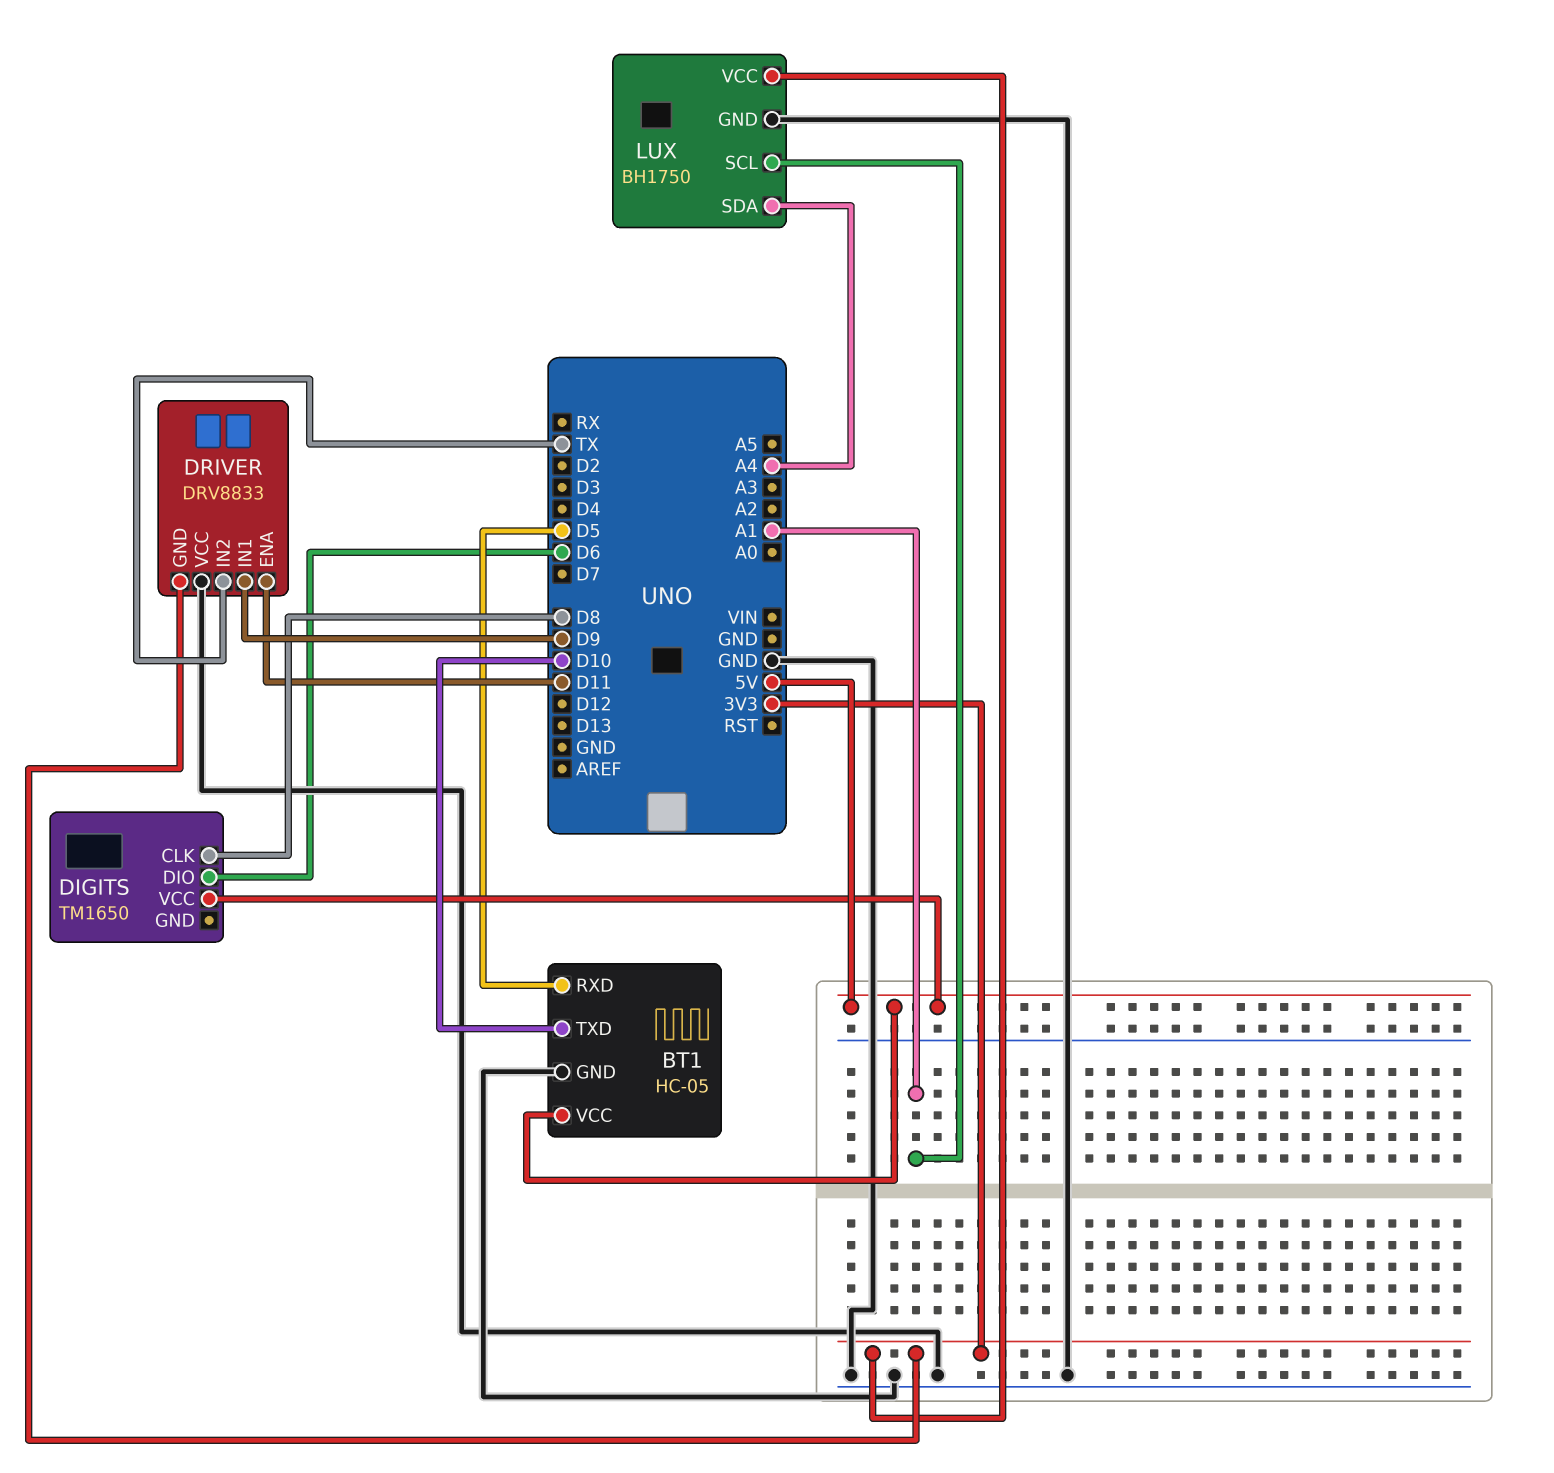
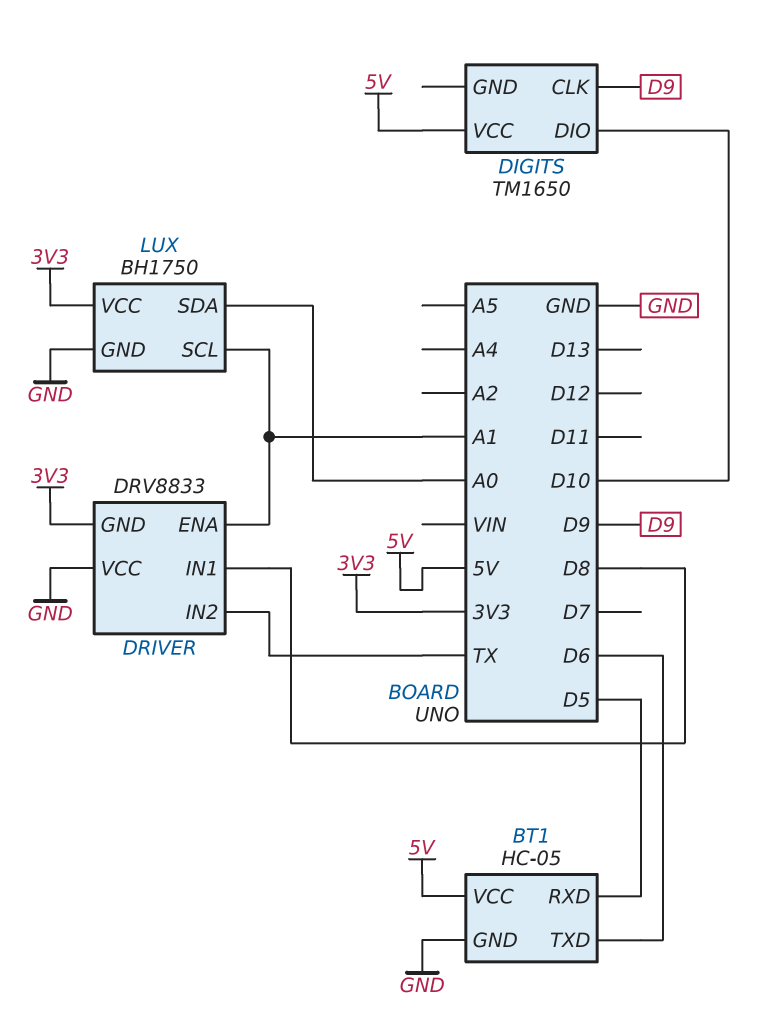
BT1 pin TXD: D10 -> D6
DIGITS pin CLK: D8 -> D9
DIGITS pin DIO: D6 -> D10
DRIVER pin ENA: D11 -> A1
DRIVER pin IN1: D9 -> D8
LUX pin SDA: A4 -> A0

